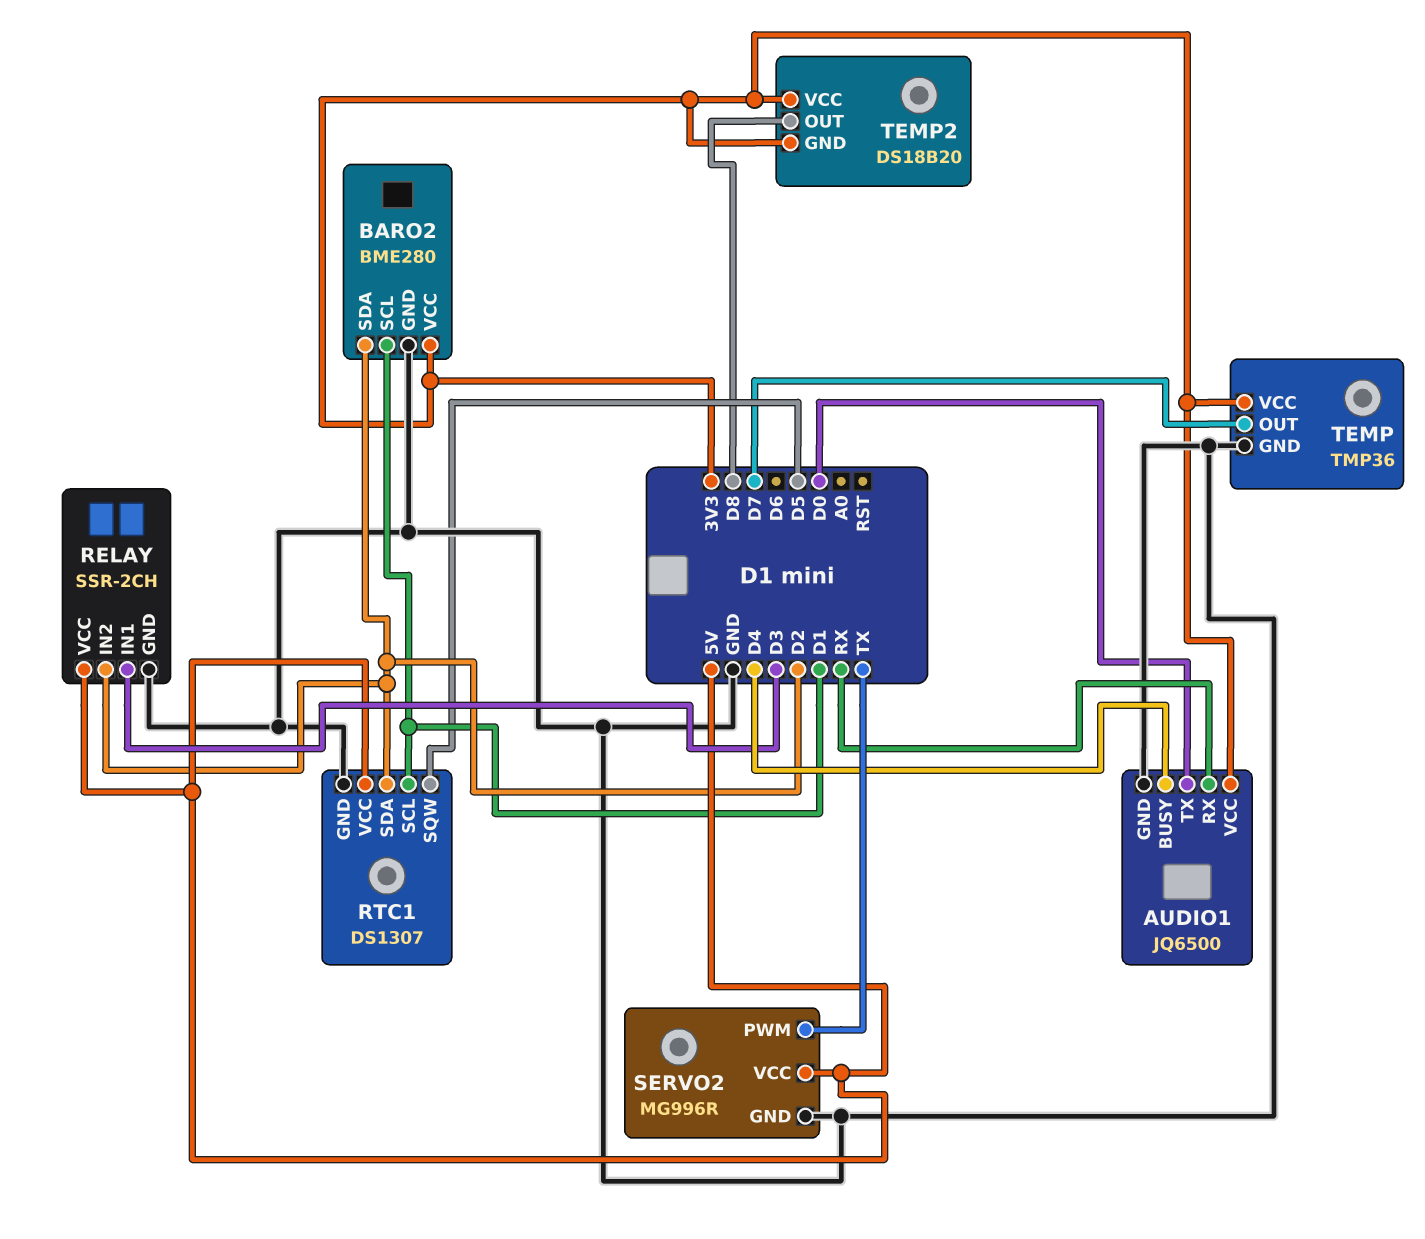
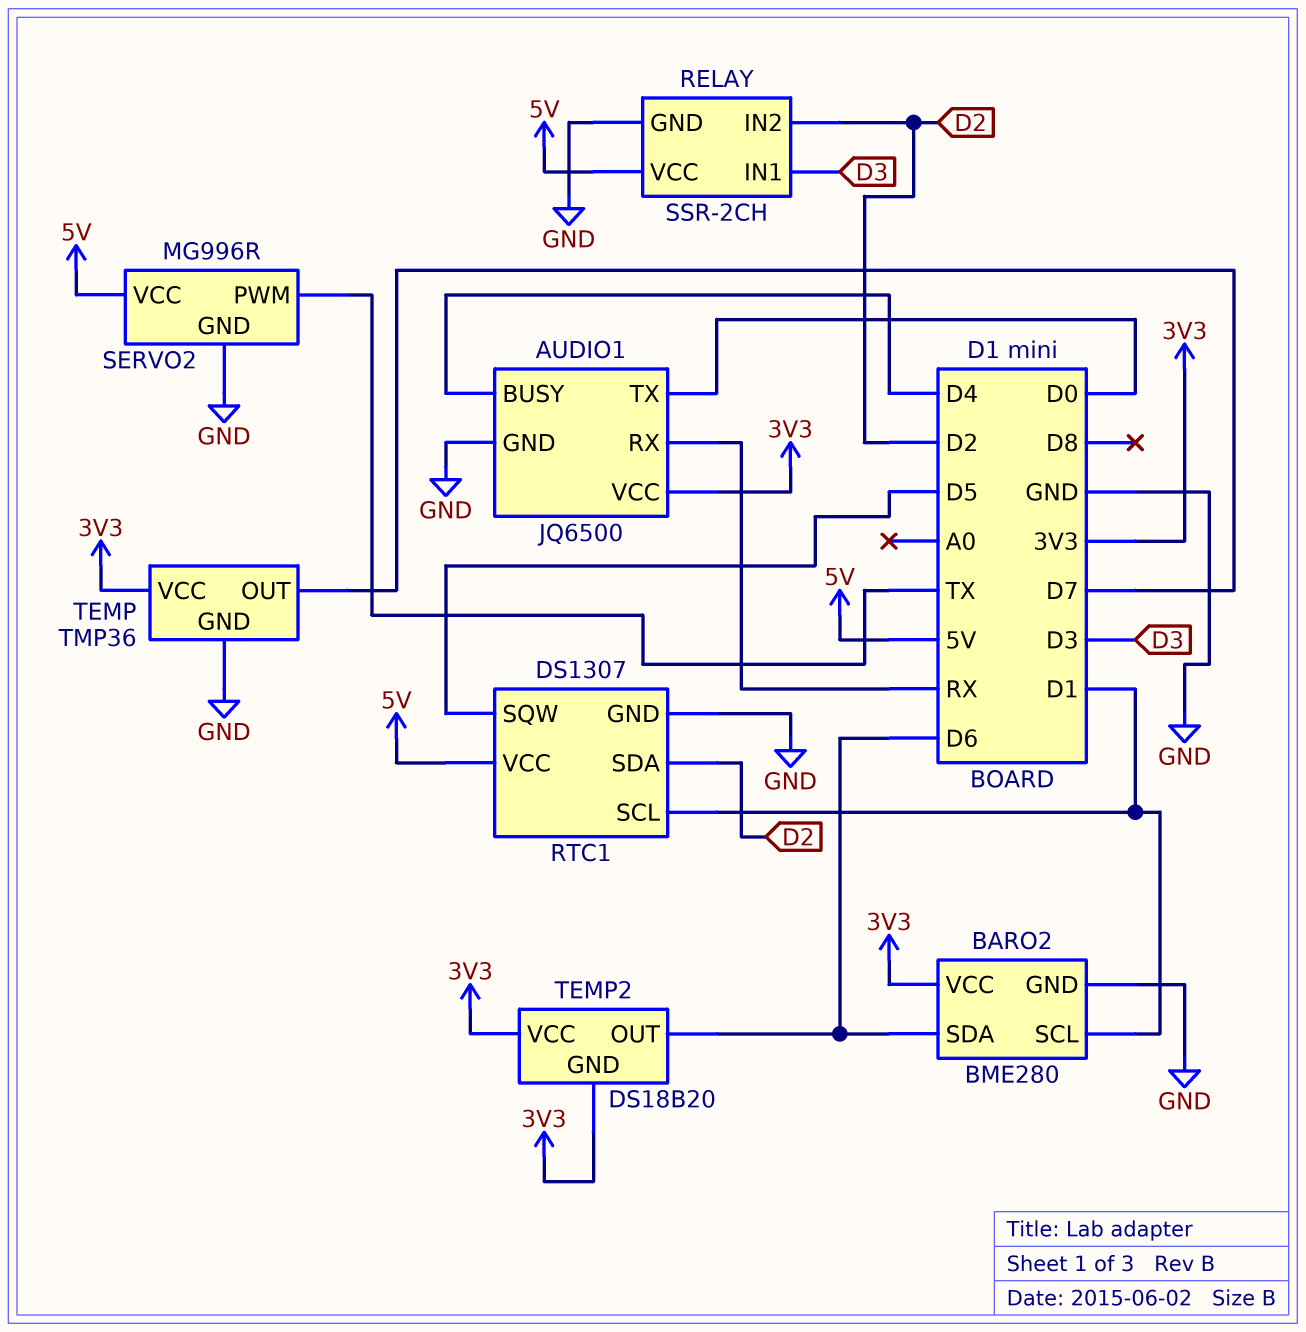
BARO2 pin SDA: D2 -> D6
TEMP2 pin OUT: D8 -> D6

